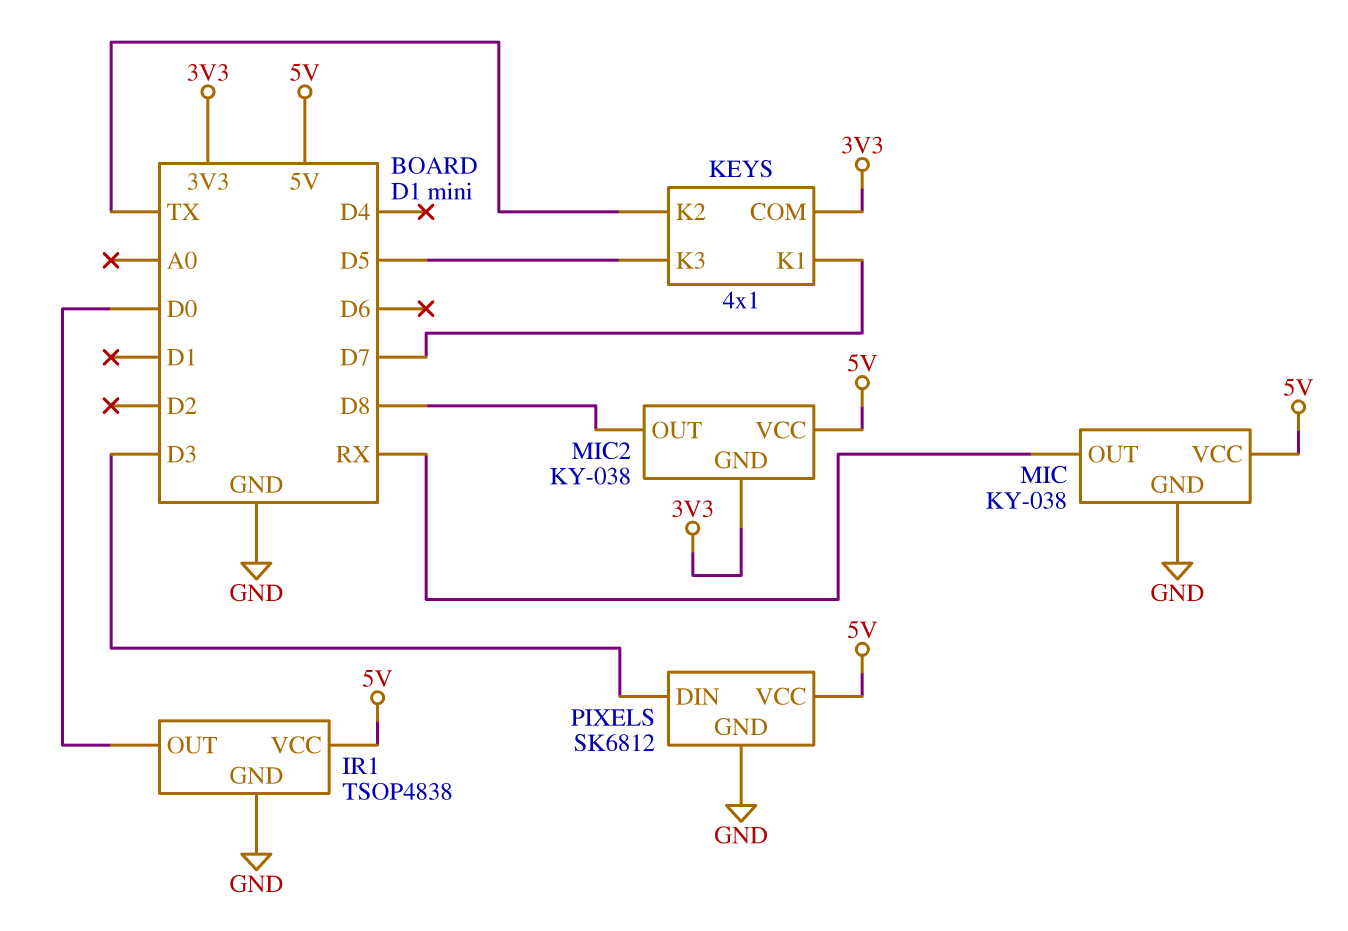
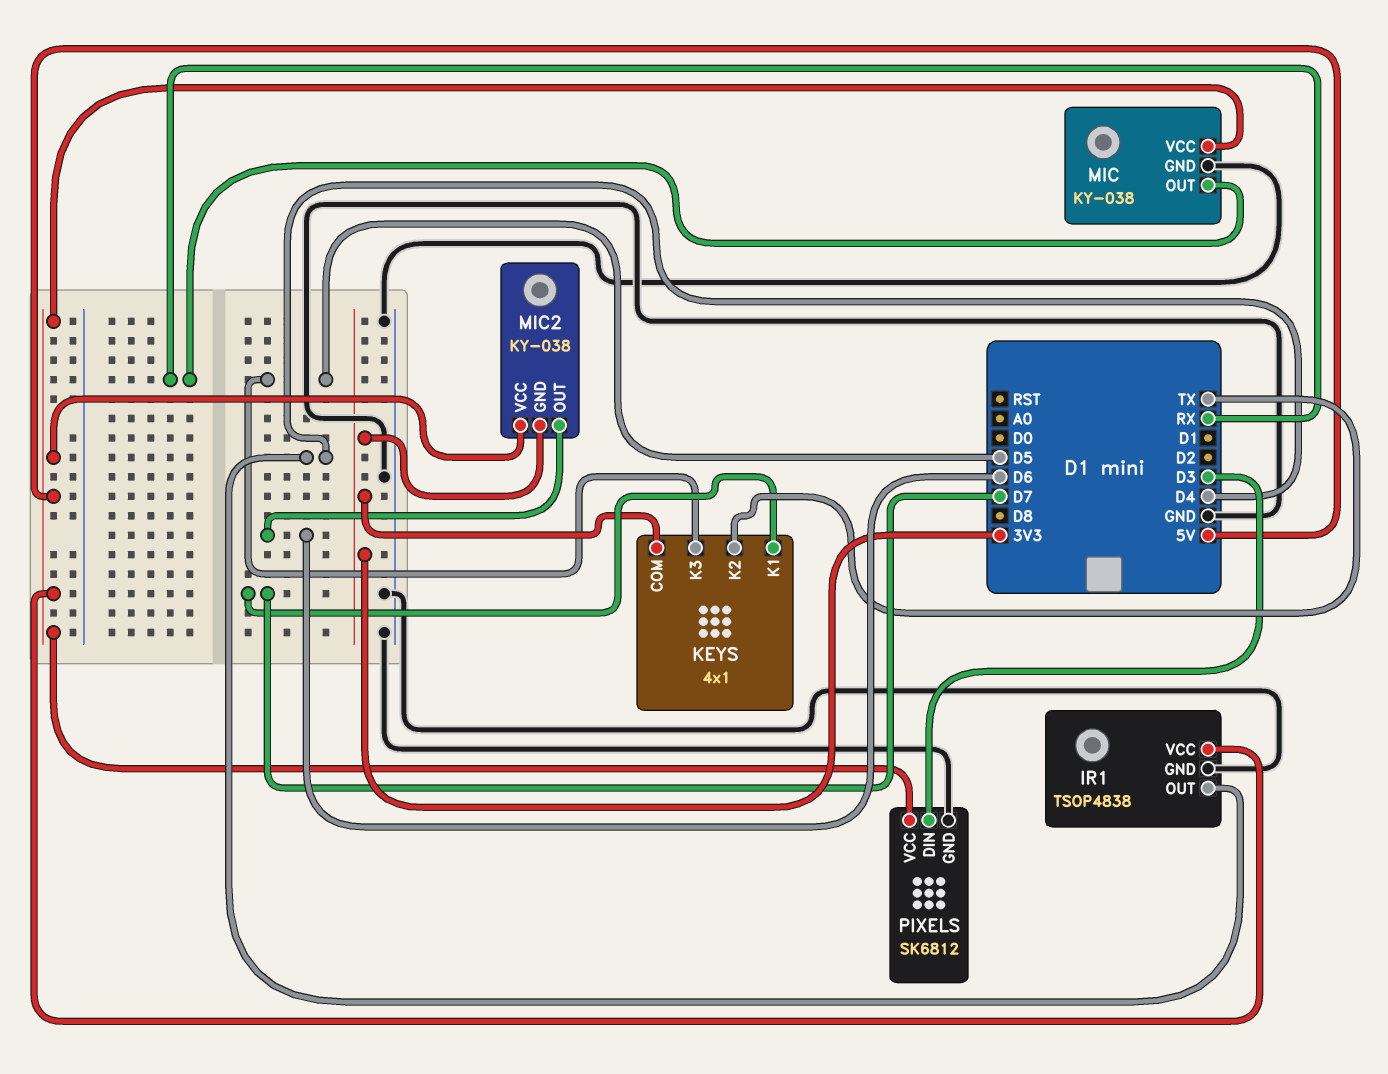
IR1 pin OUT: D0 -> D4
MIC2 pin OUT: D8 -> D6

